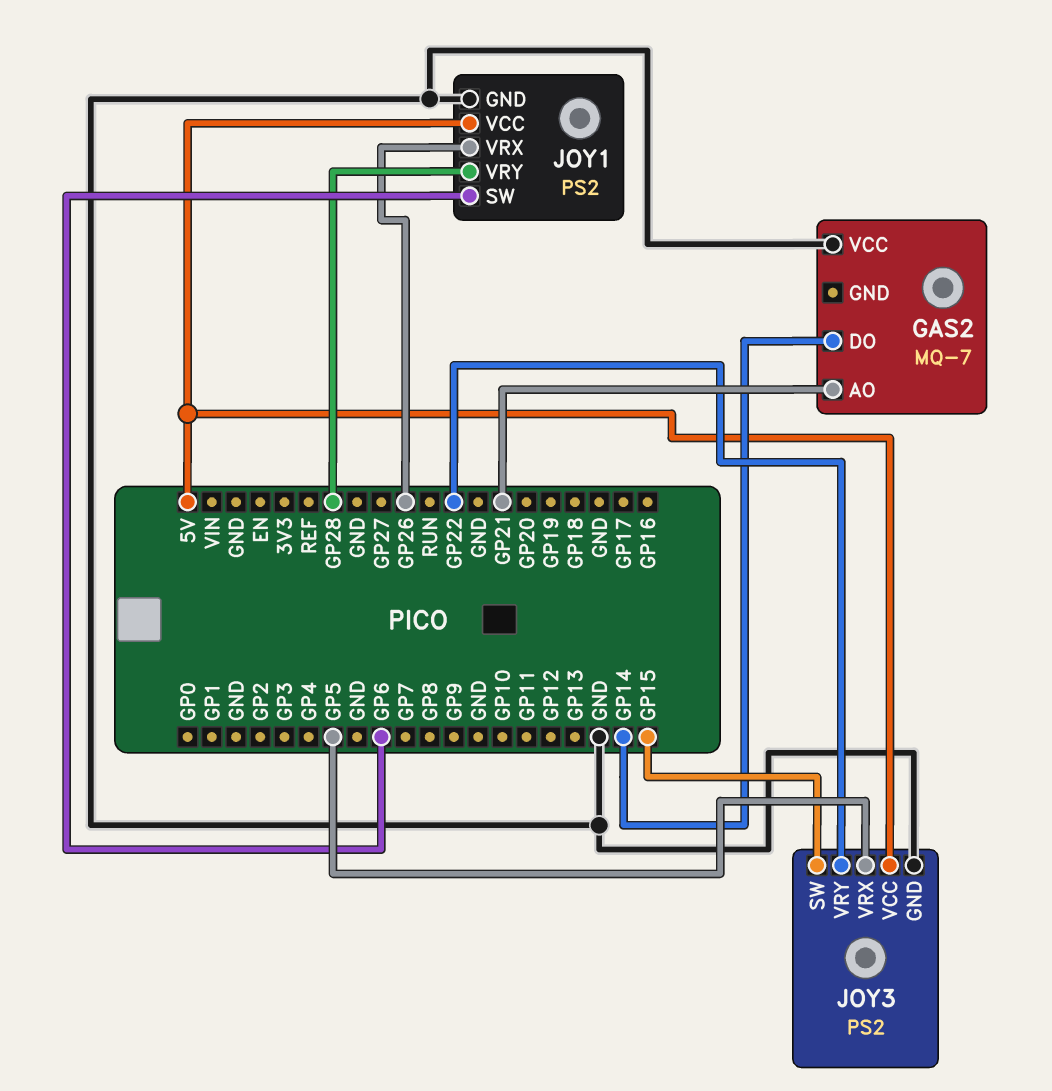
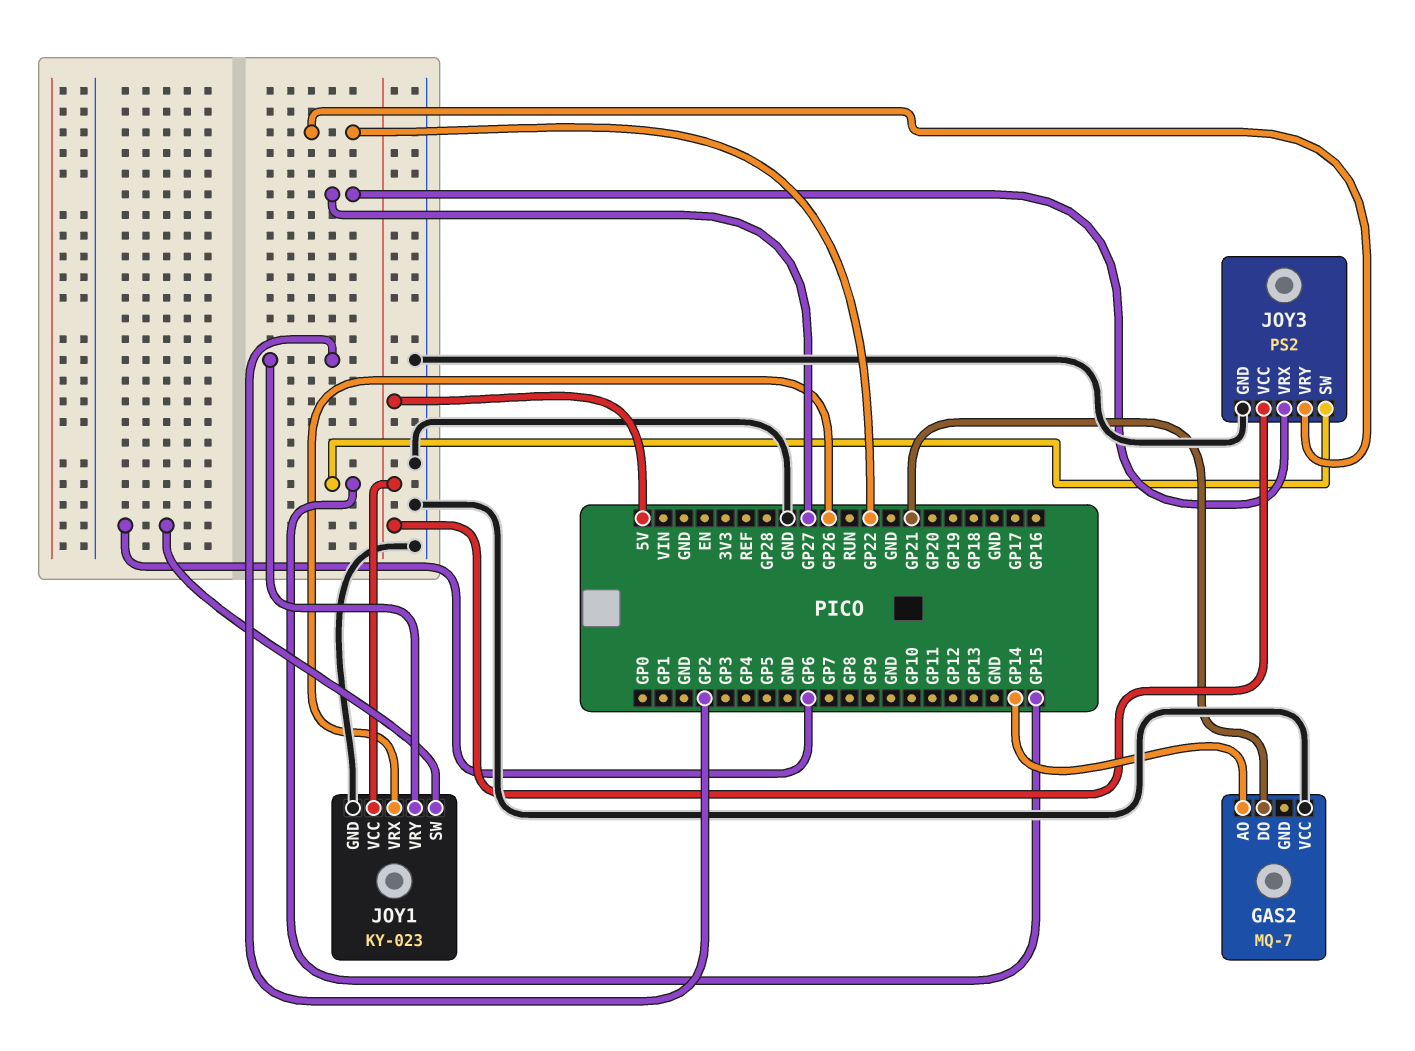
GAS2 pin AO: GP21 -> GP14
GAS2 pin DO: GP14 -> GP21
JOY1: PS2 -> KY-023
JOY1 pin VRY: GP28 -> GP2
JOY3 pin VRX: GP5 -> GP27

